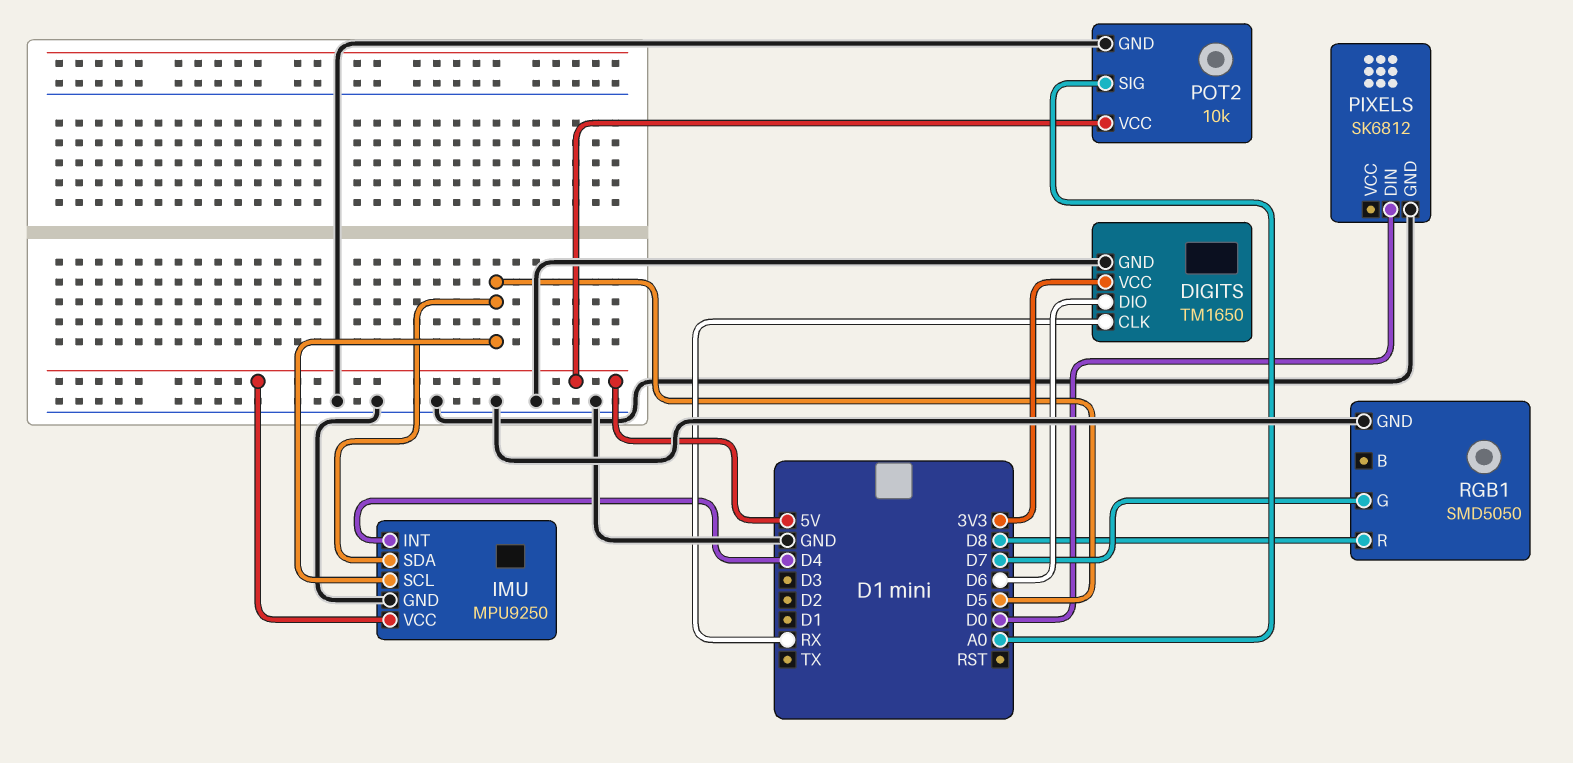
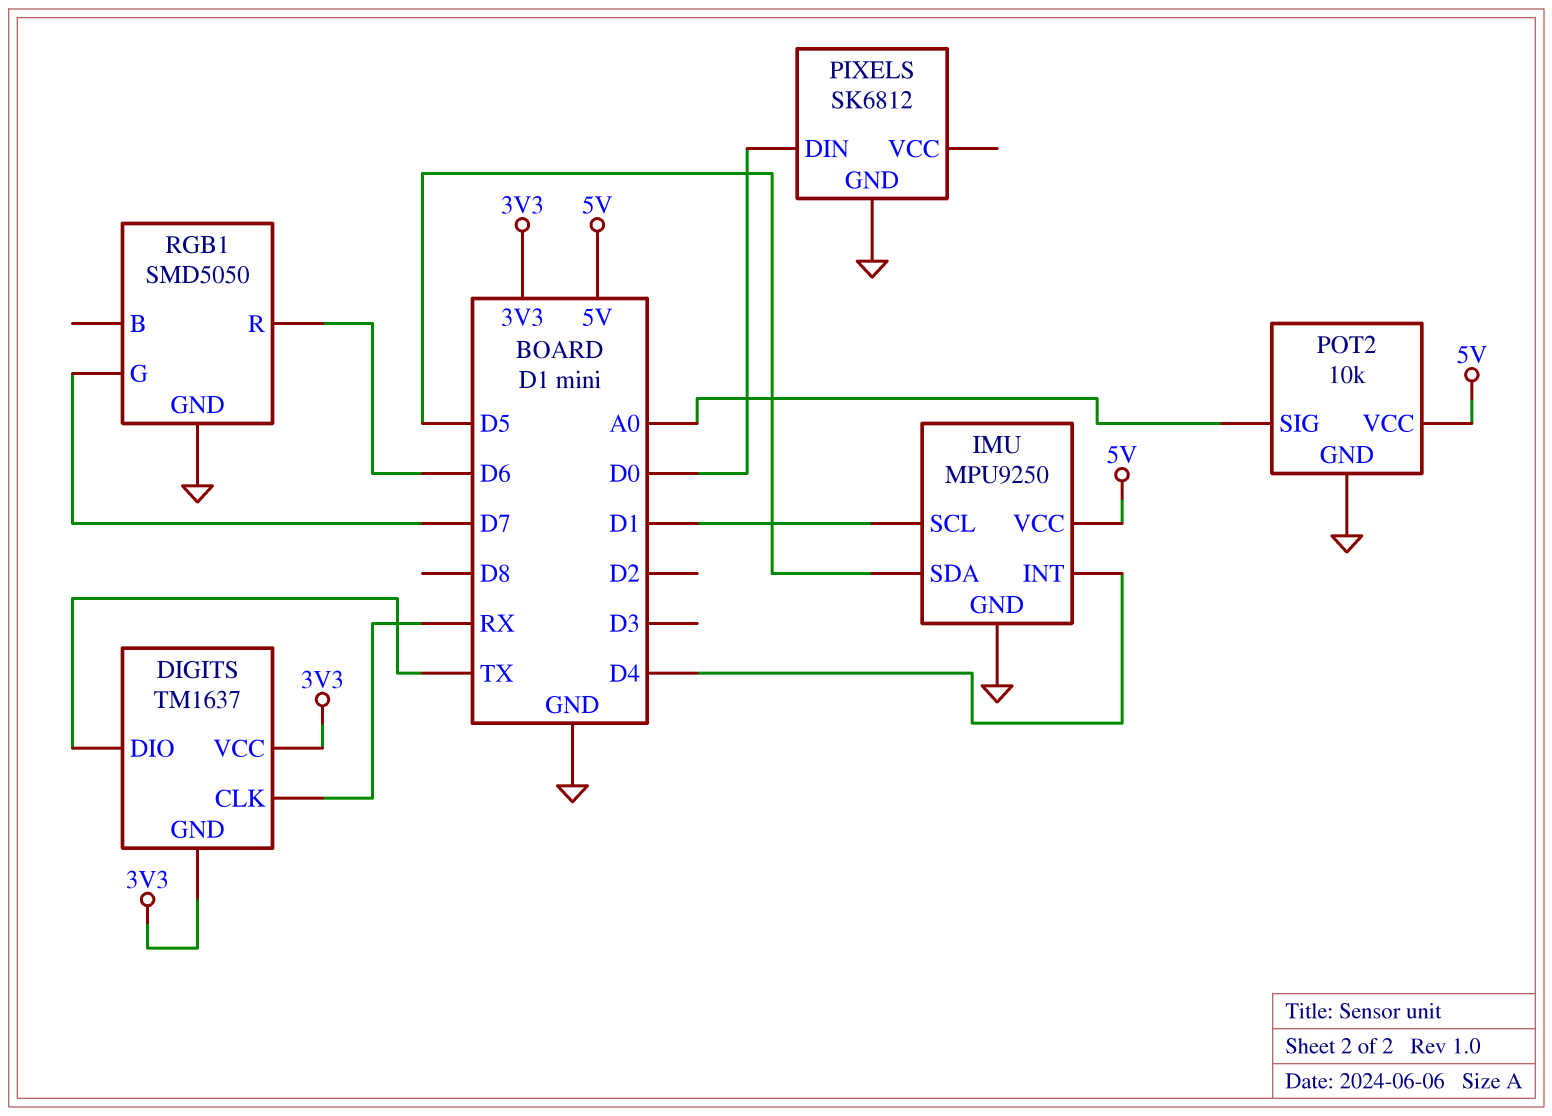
DIGITS: TM1650 -> TM1637
DIGITS pin DIO: D6 -> TX
DIGITS pin GND: GND -> 3V3
IMU pin SCL: D5 -> D1
RGB1 pin R: D8 -> D6

